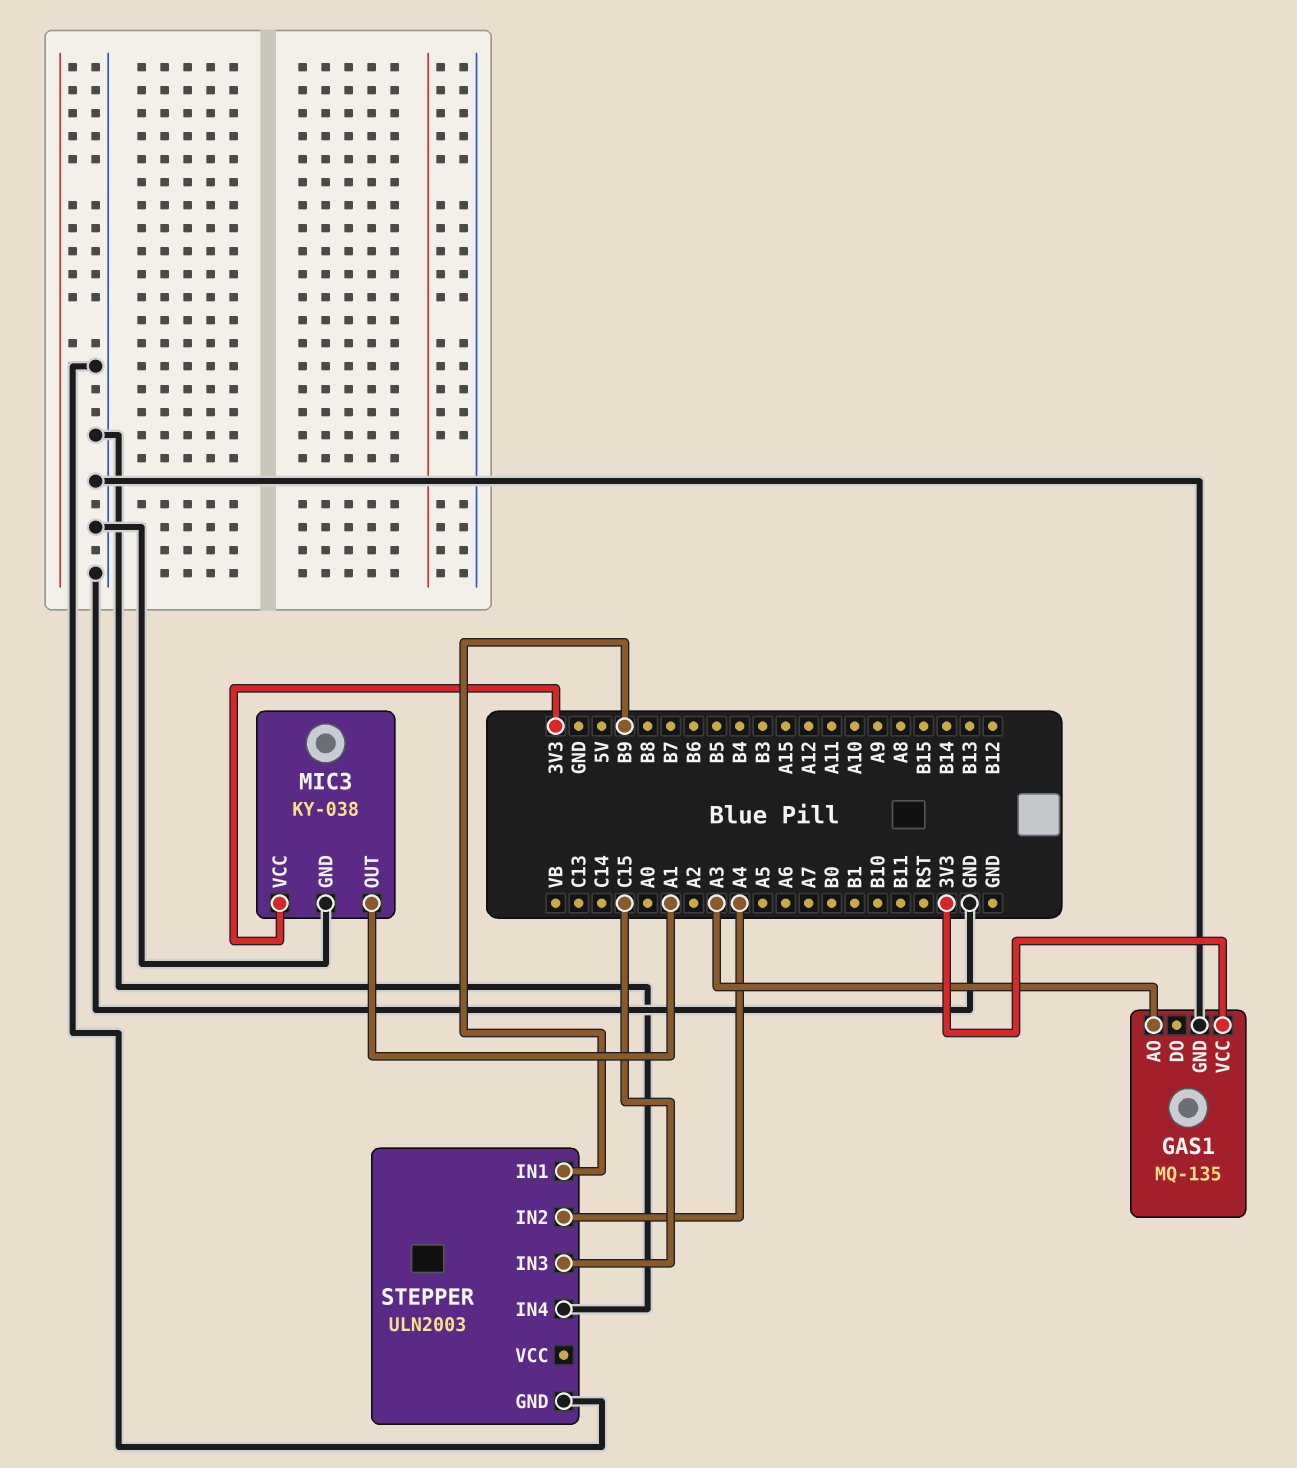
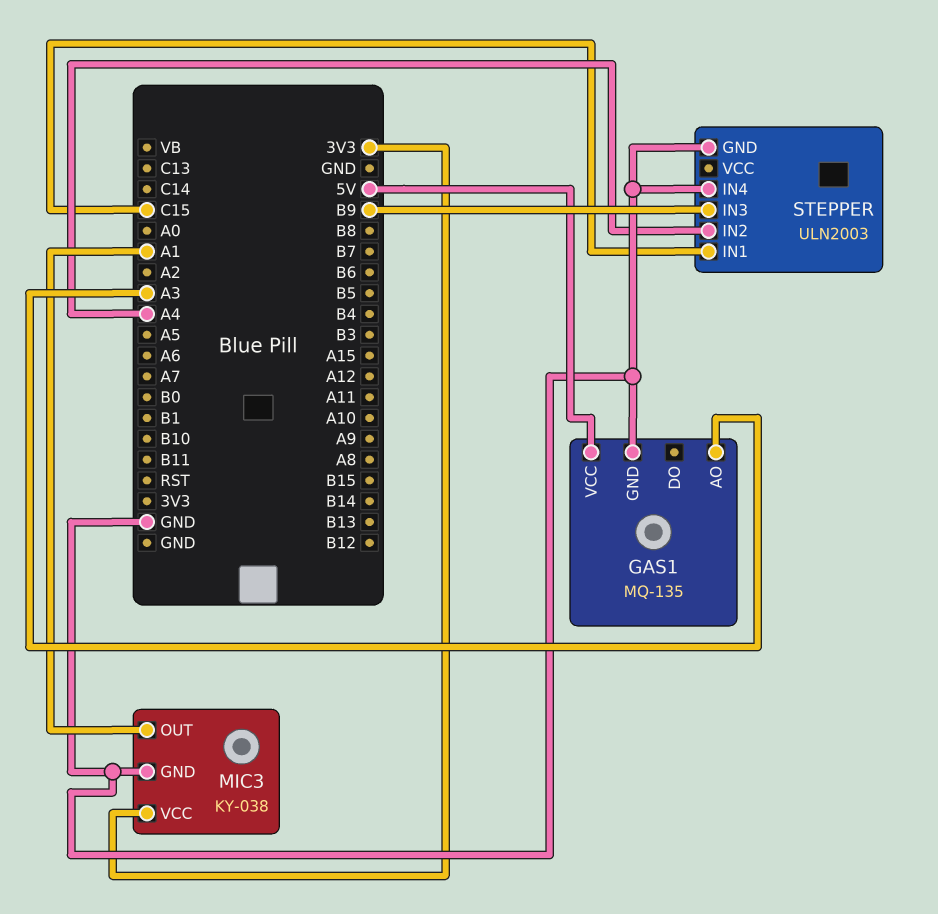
GAS1 pin VCC: 3V3 -> 5V
STEPPER pin IN1: B9 -> C15
STEPPER pin IN3: C15 -> B9

